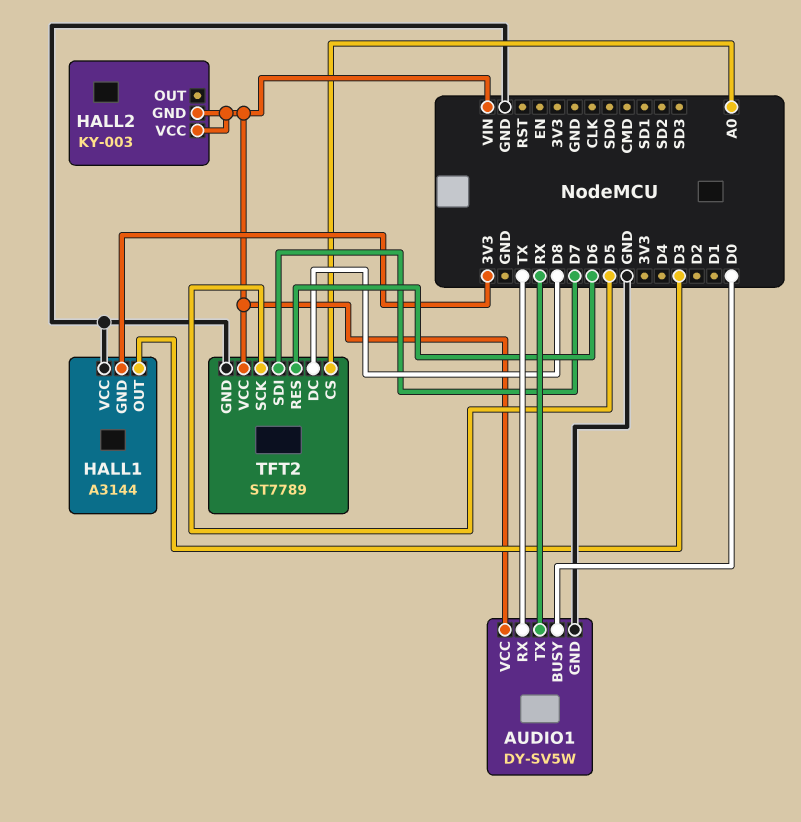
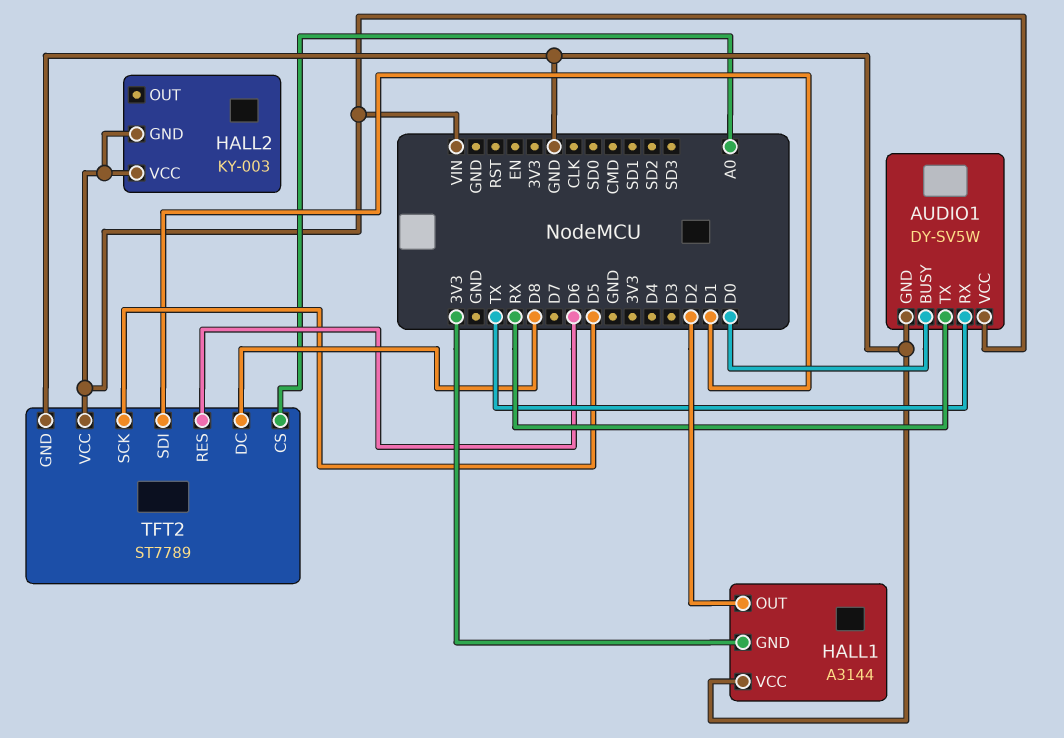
HALL1 pin OUT: D3 -> D2
TFT2 pin SDI: D7 -> D1

